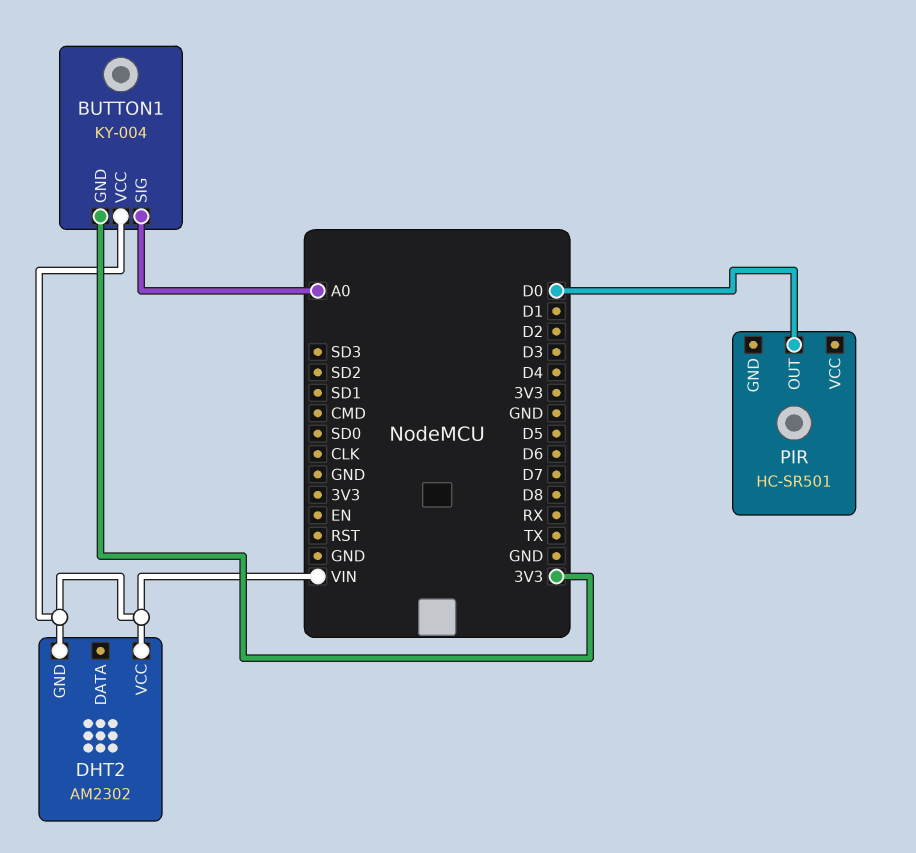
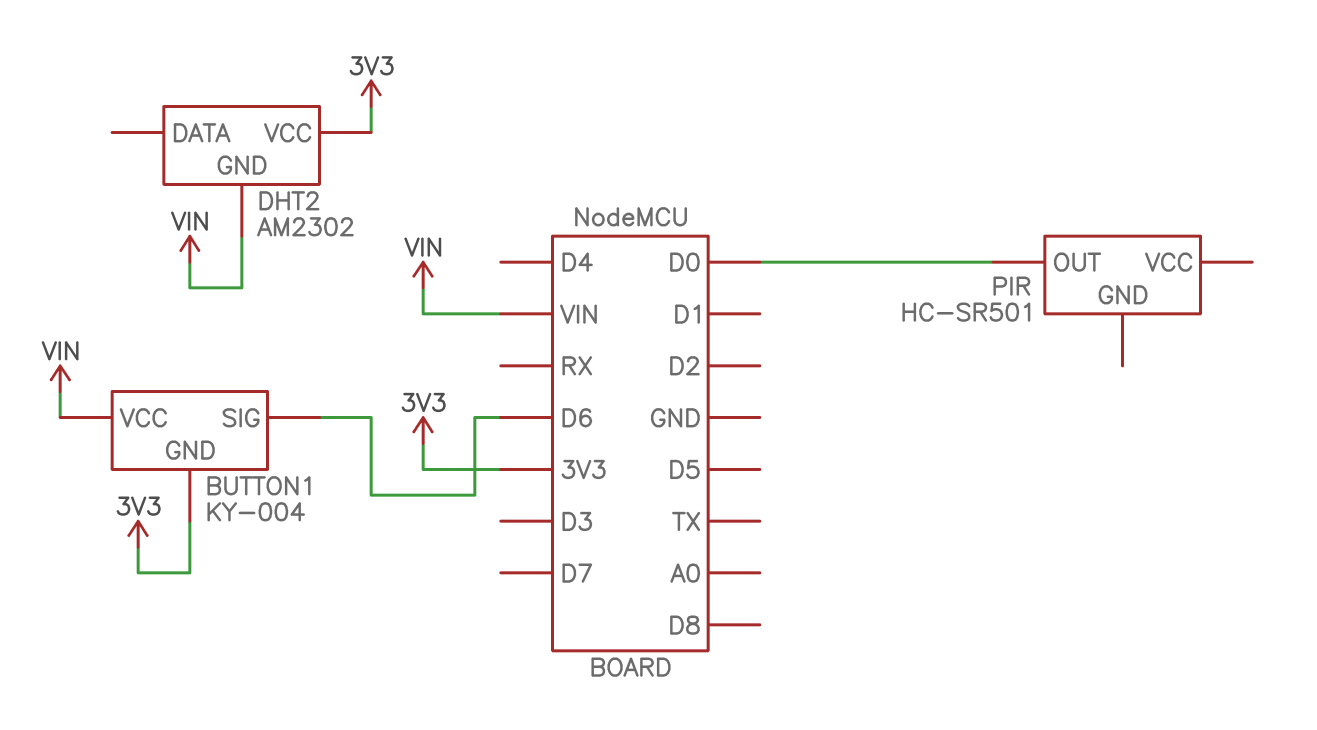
BUTTON1 pin SIG: A0 -> D6
DHT2 pin VCC: VIN -> 3V3

